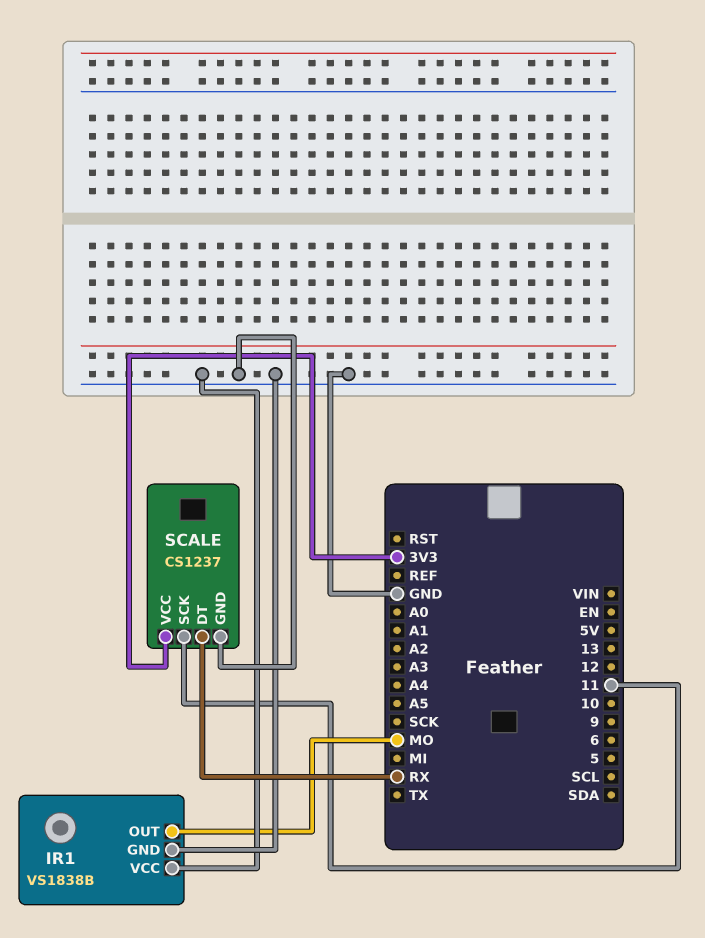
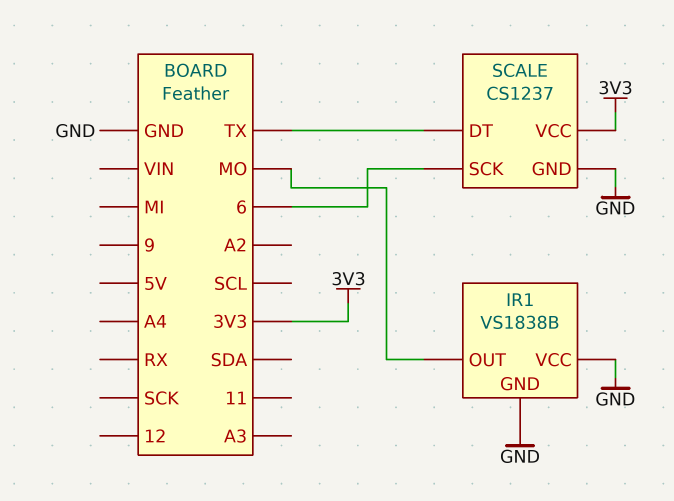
SCALE pin DT: RX -> TX
SCALE pin SCK: 11 -> 6

